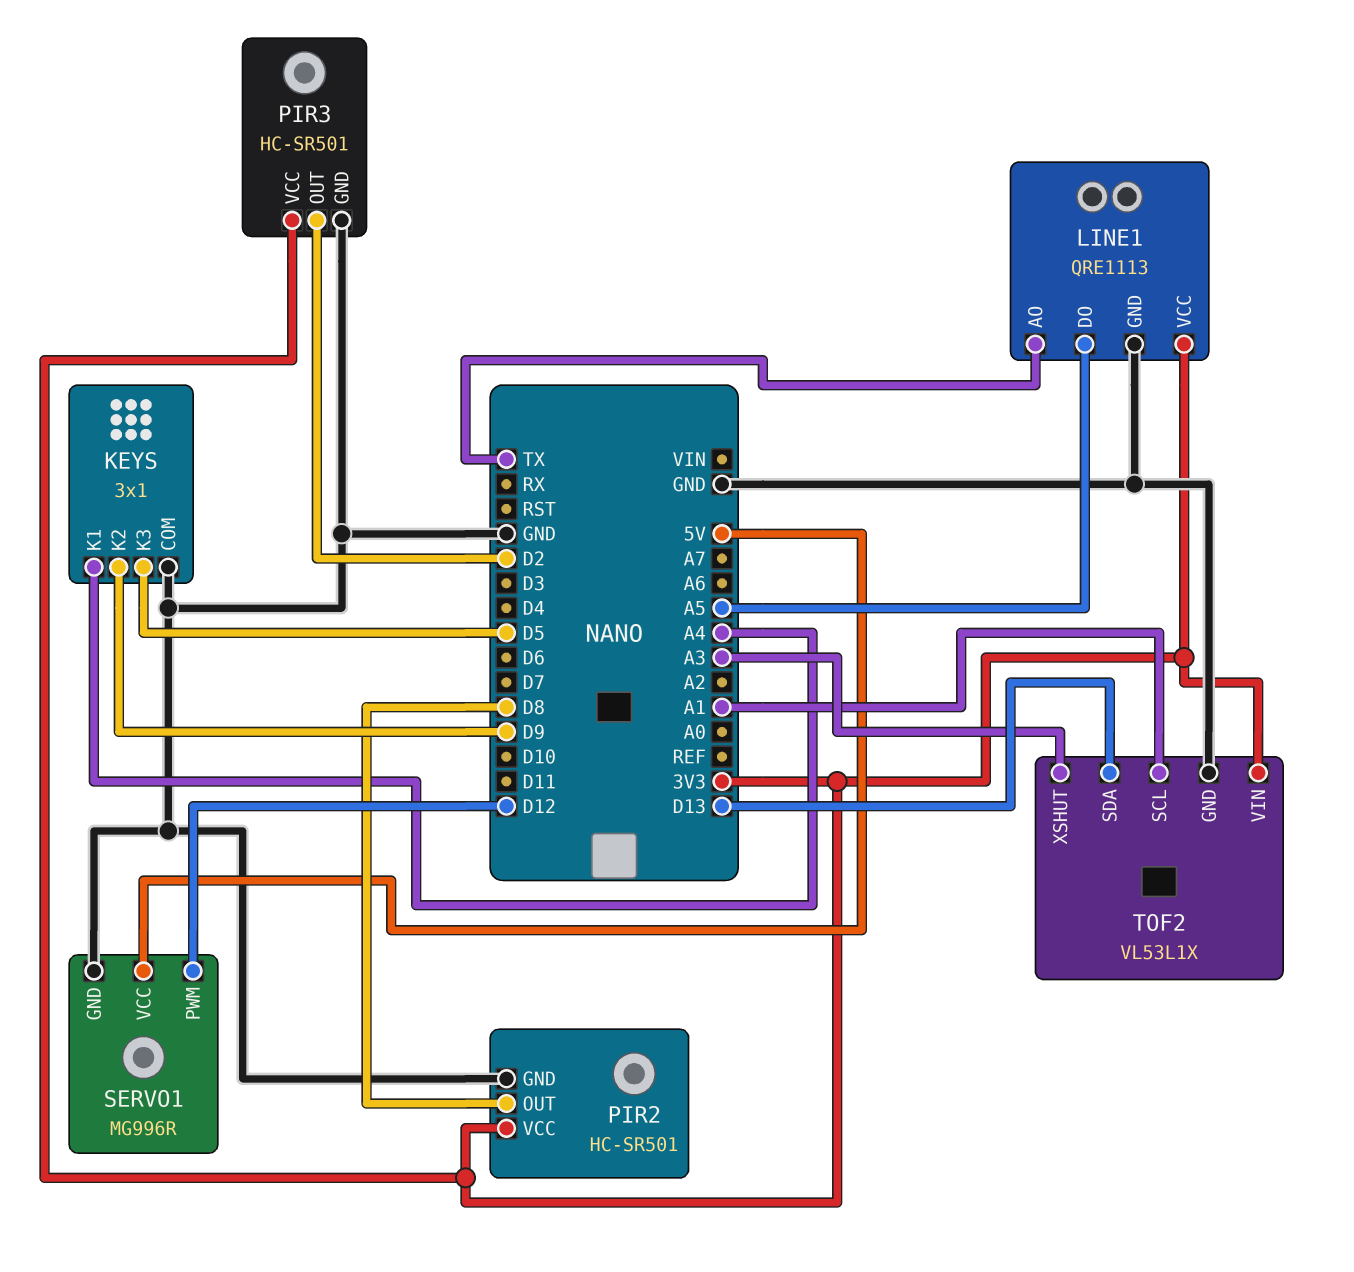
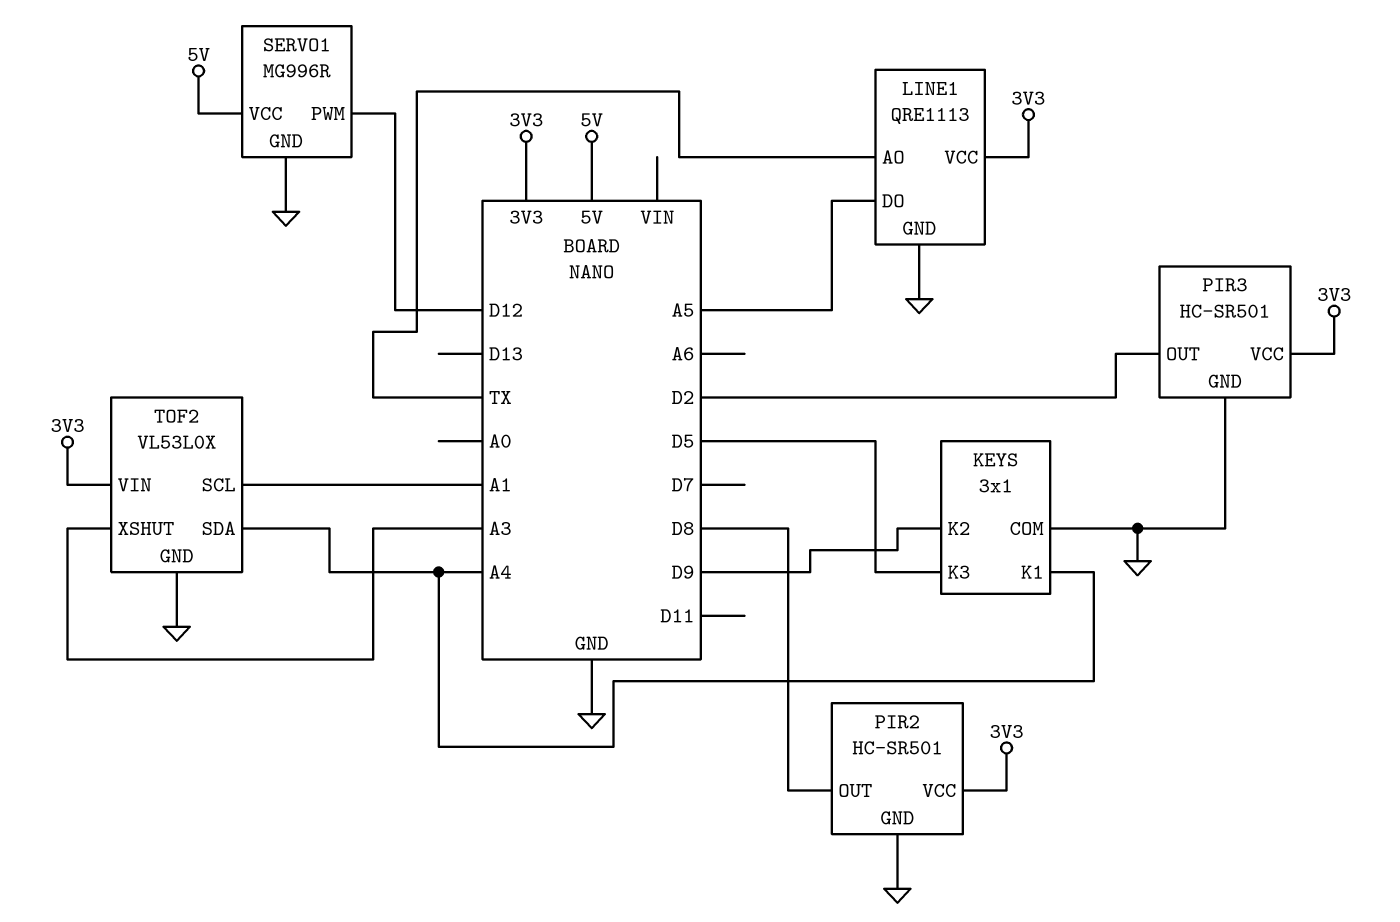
TOF2: VL53L1X -> VL53L0X
TOF2 pin SDA: D13 -> A4

